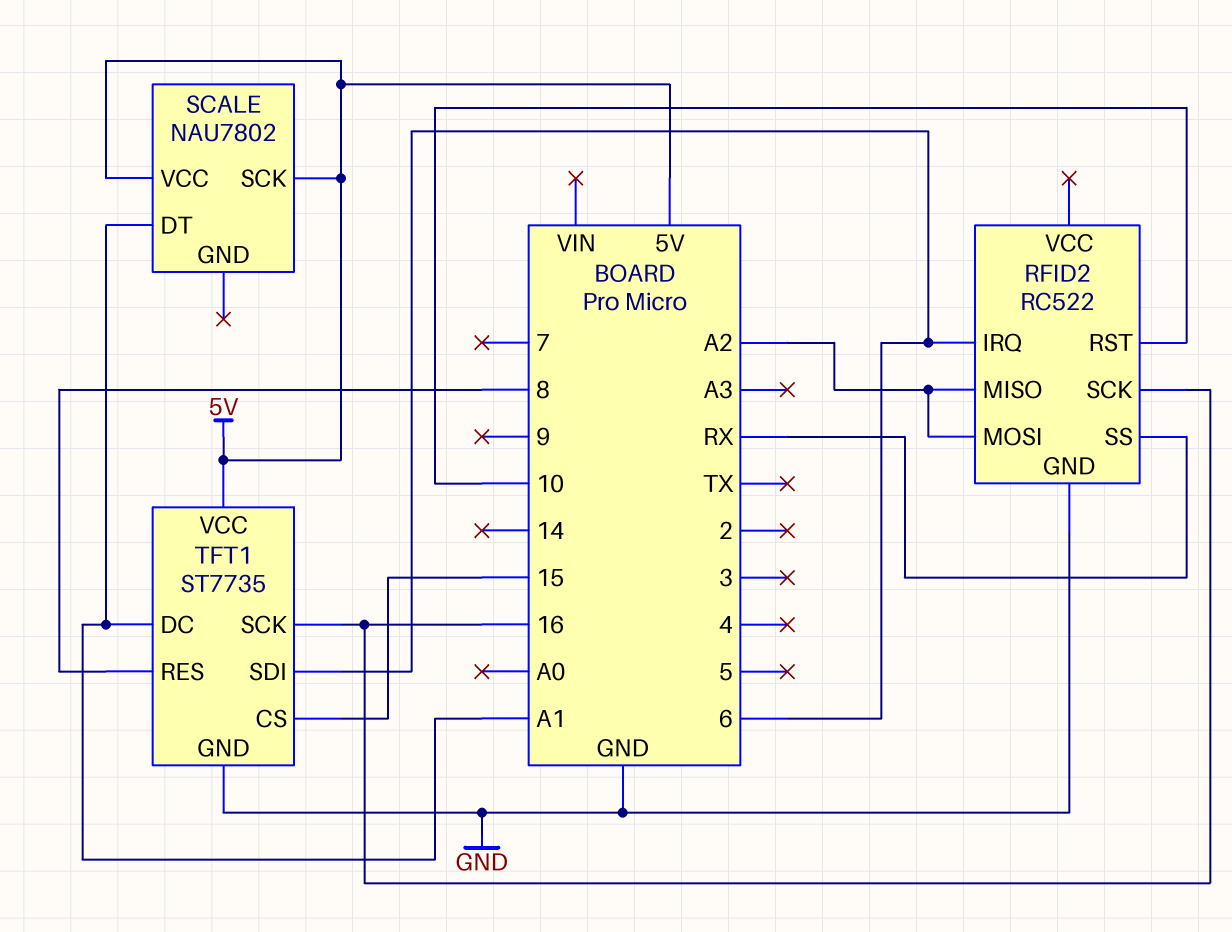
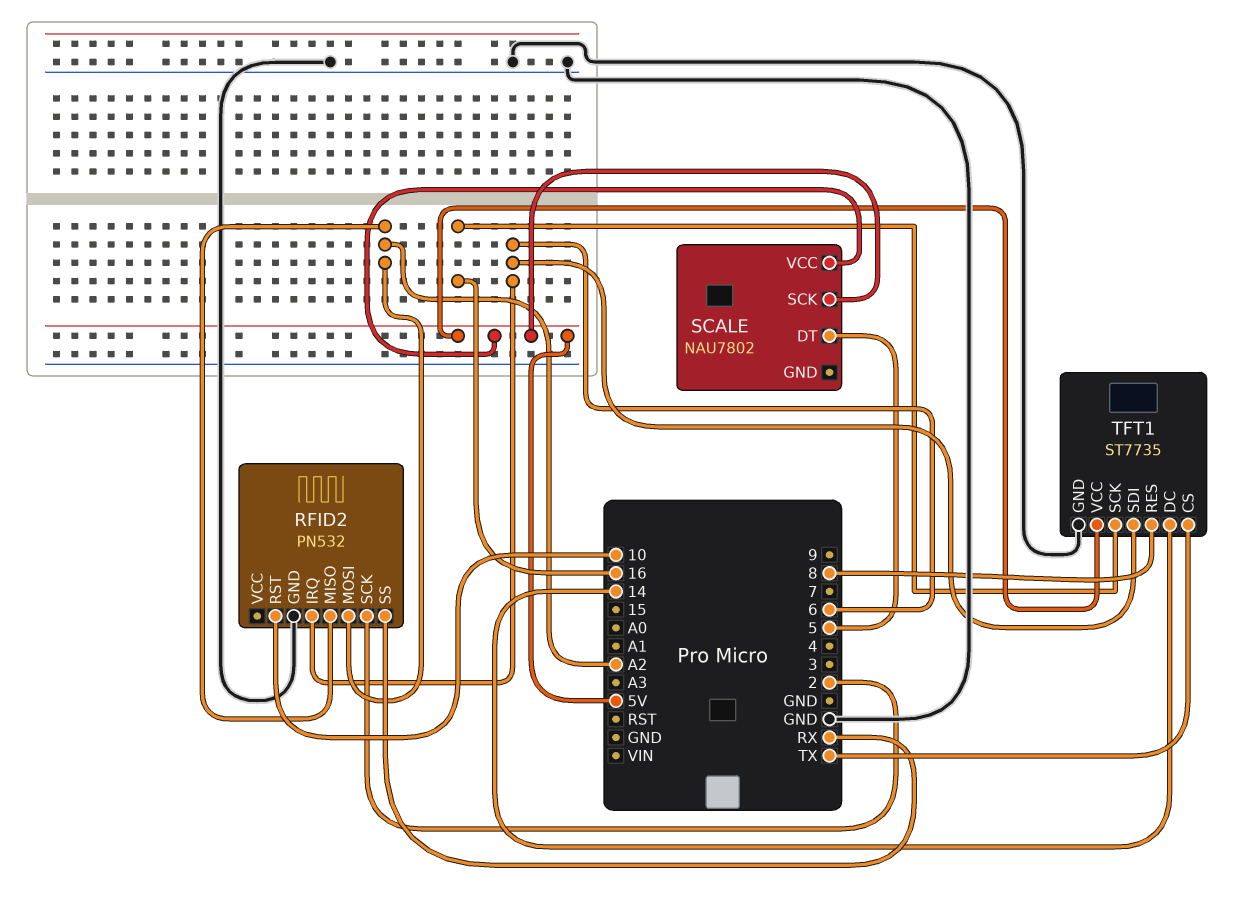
RFID2: RC522 -> PN532
RFID2 pin SCK: 16 -> 2
SCALE pin DT: A1 -> 5
TFT1 pin CS: 15 -> TX
TFT1 pin DC: A1 -> 14

